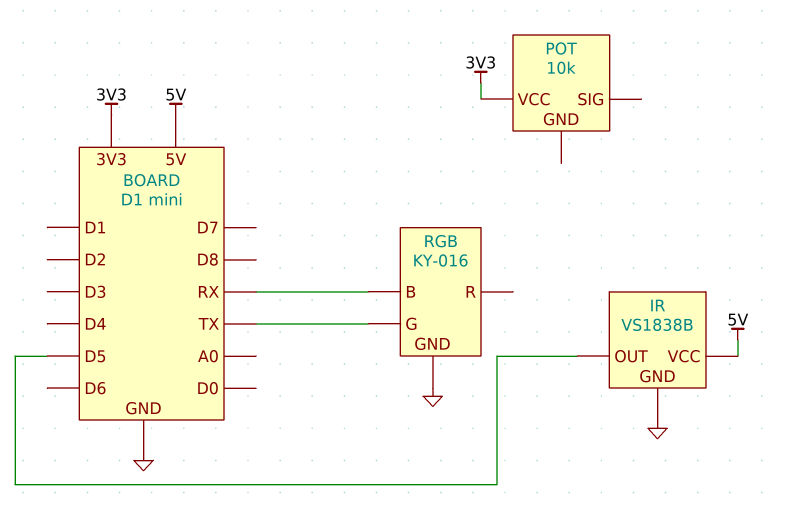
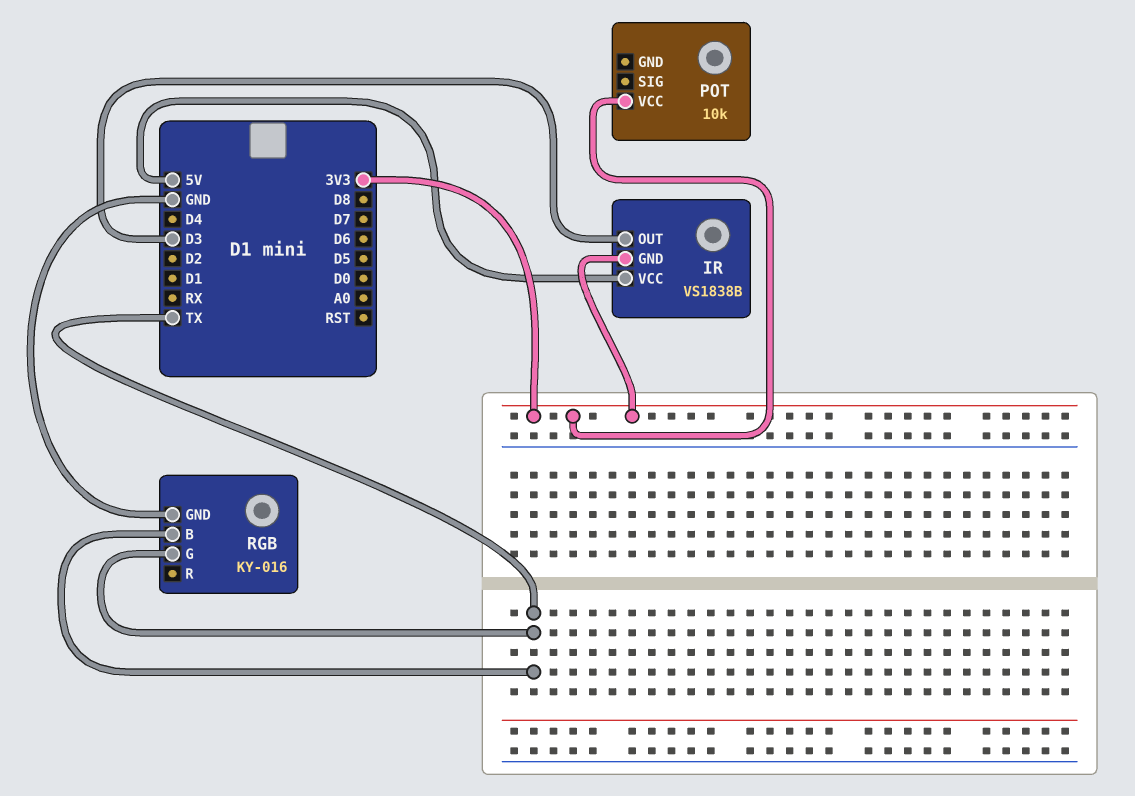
IR pin GND: GND -> 3V3
IR pin OUT: D5 -> D3
RGB pin B: RX -> TX

